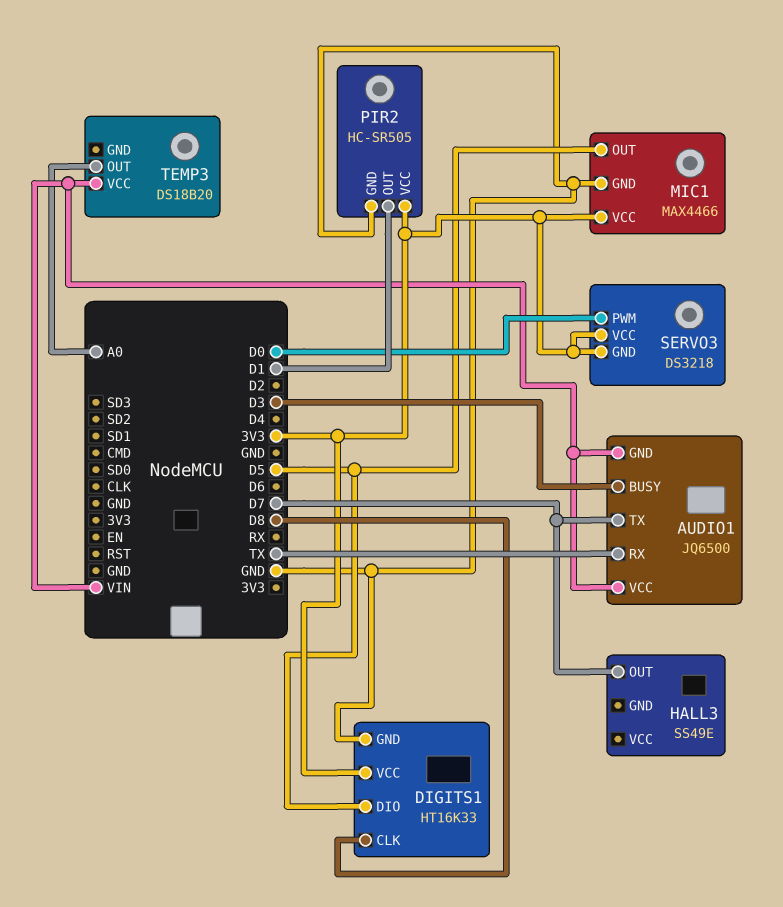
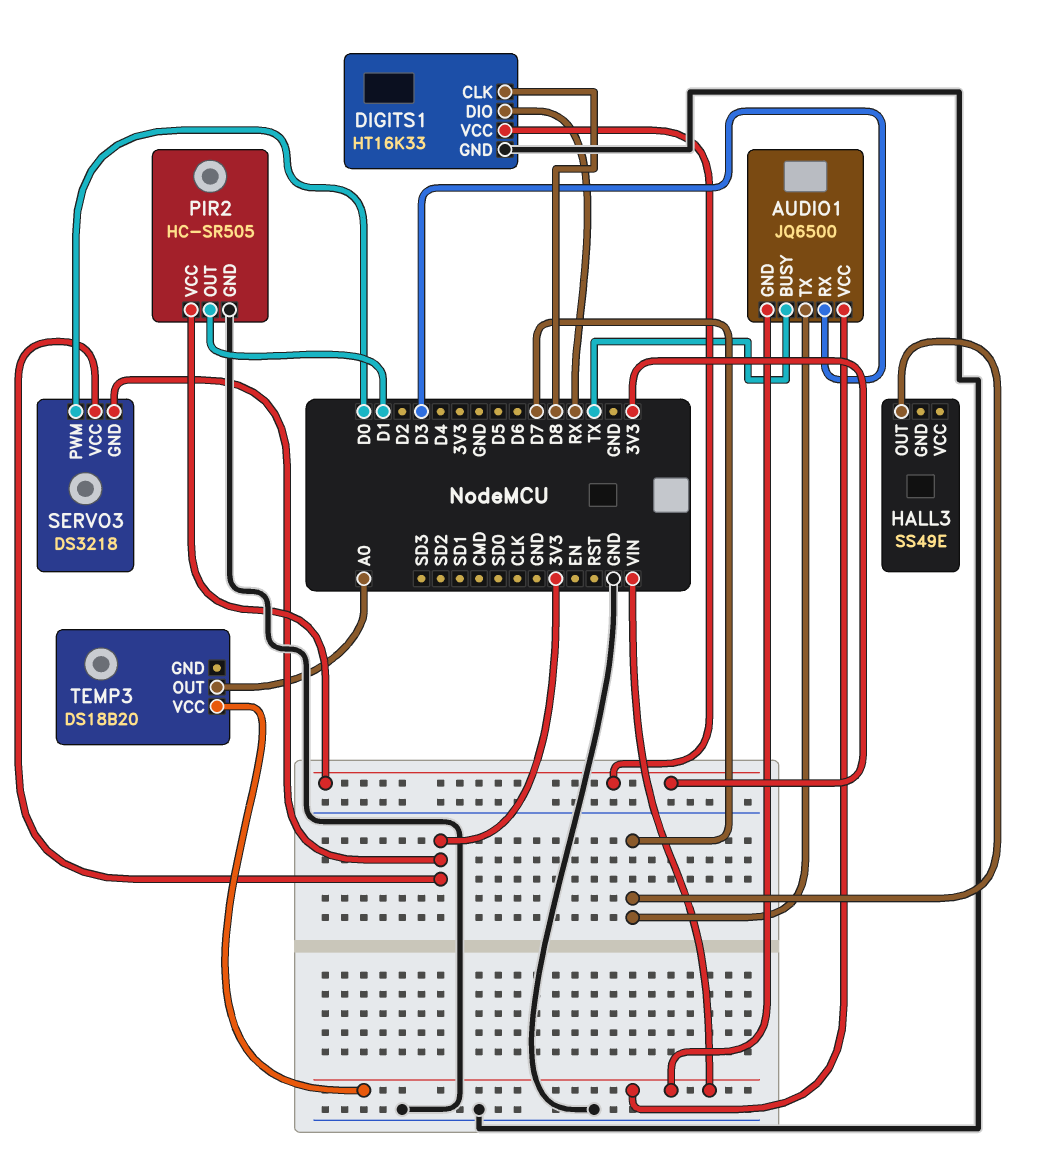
AUDIO1 pin BUSY: D3 -> TX
AUDIO1 pin RX: TX -> D3
DIGITS1 pin DIO: D5 -> RX
MIC1: MAX4466 -> none
MIC1 pin GND: GND -> none
MIC1 pin OUT: D5 -> none
MIC1 pin VCC: 3V3 -> none

